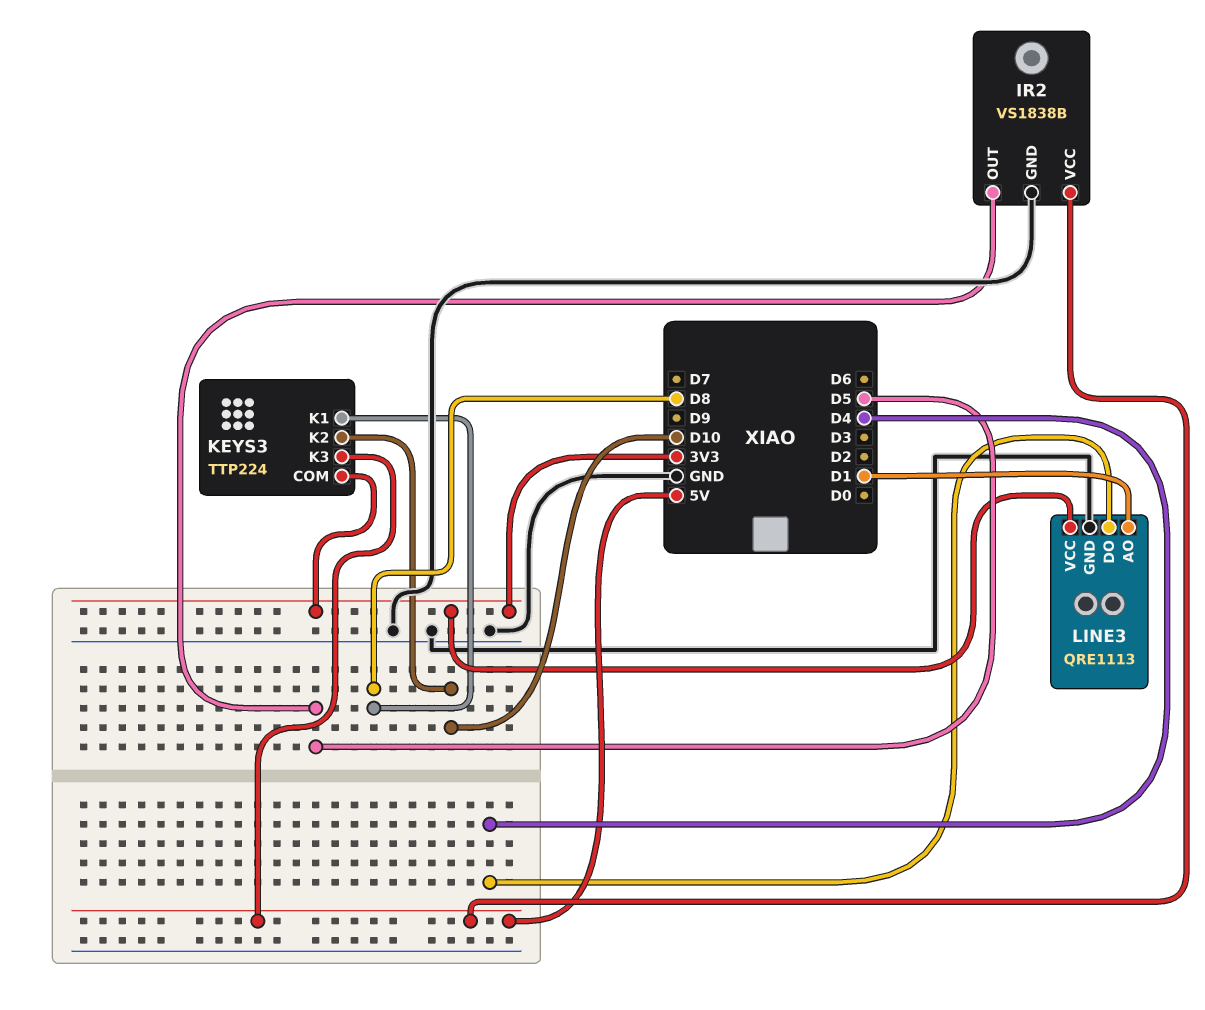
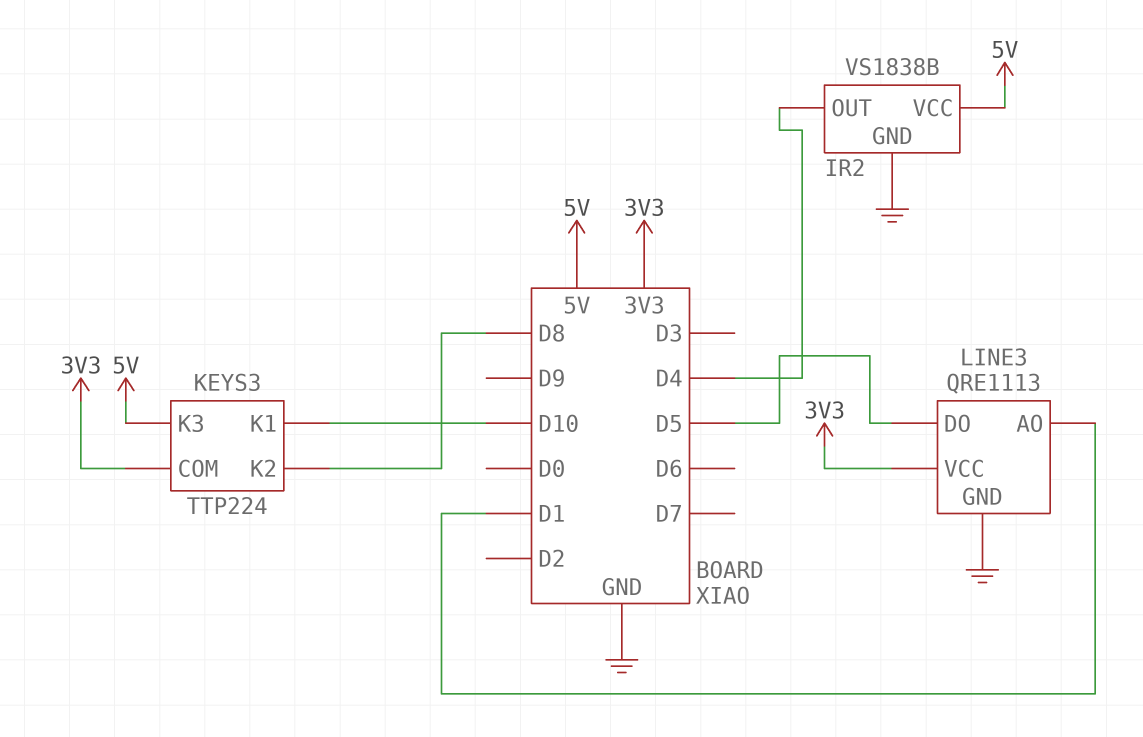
IR2 pin OUT: D5 -> D4
KEYS3 pin K1: D8 -> D10
KEYS3 pin K2: D10 -> D8
LINE3 pin DO: D4 -> D5

